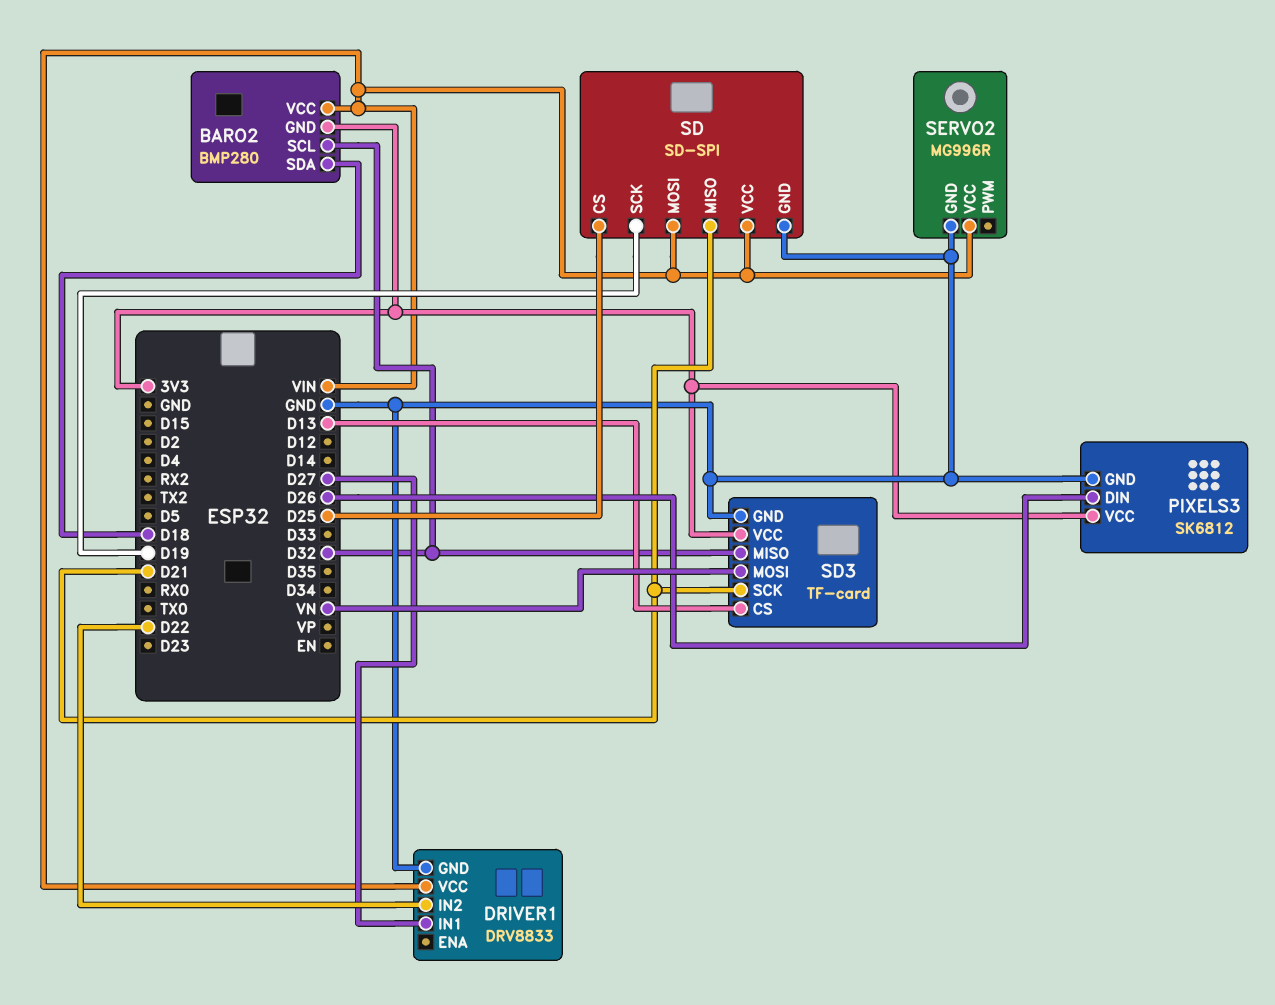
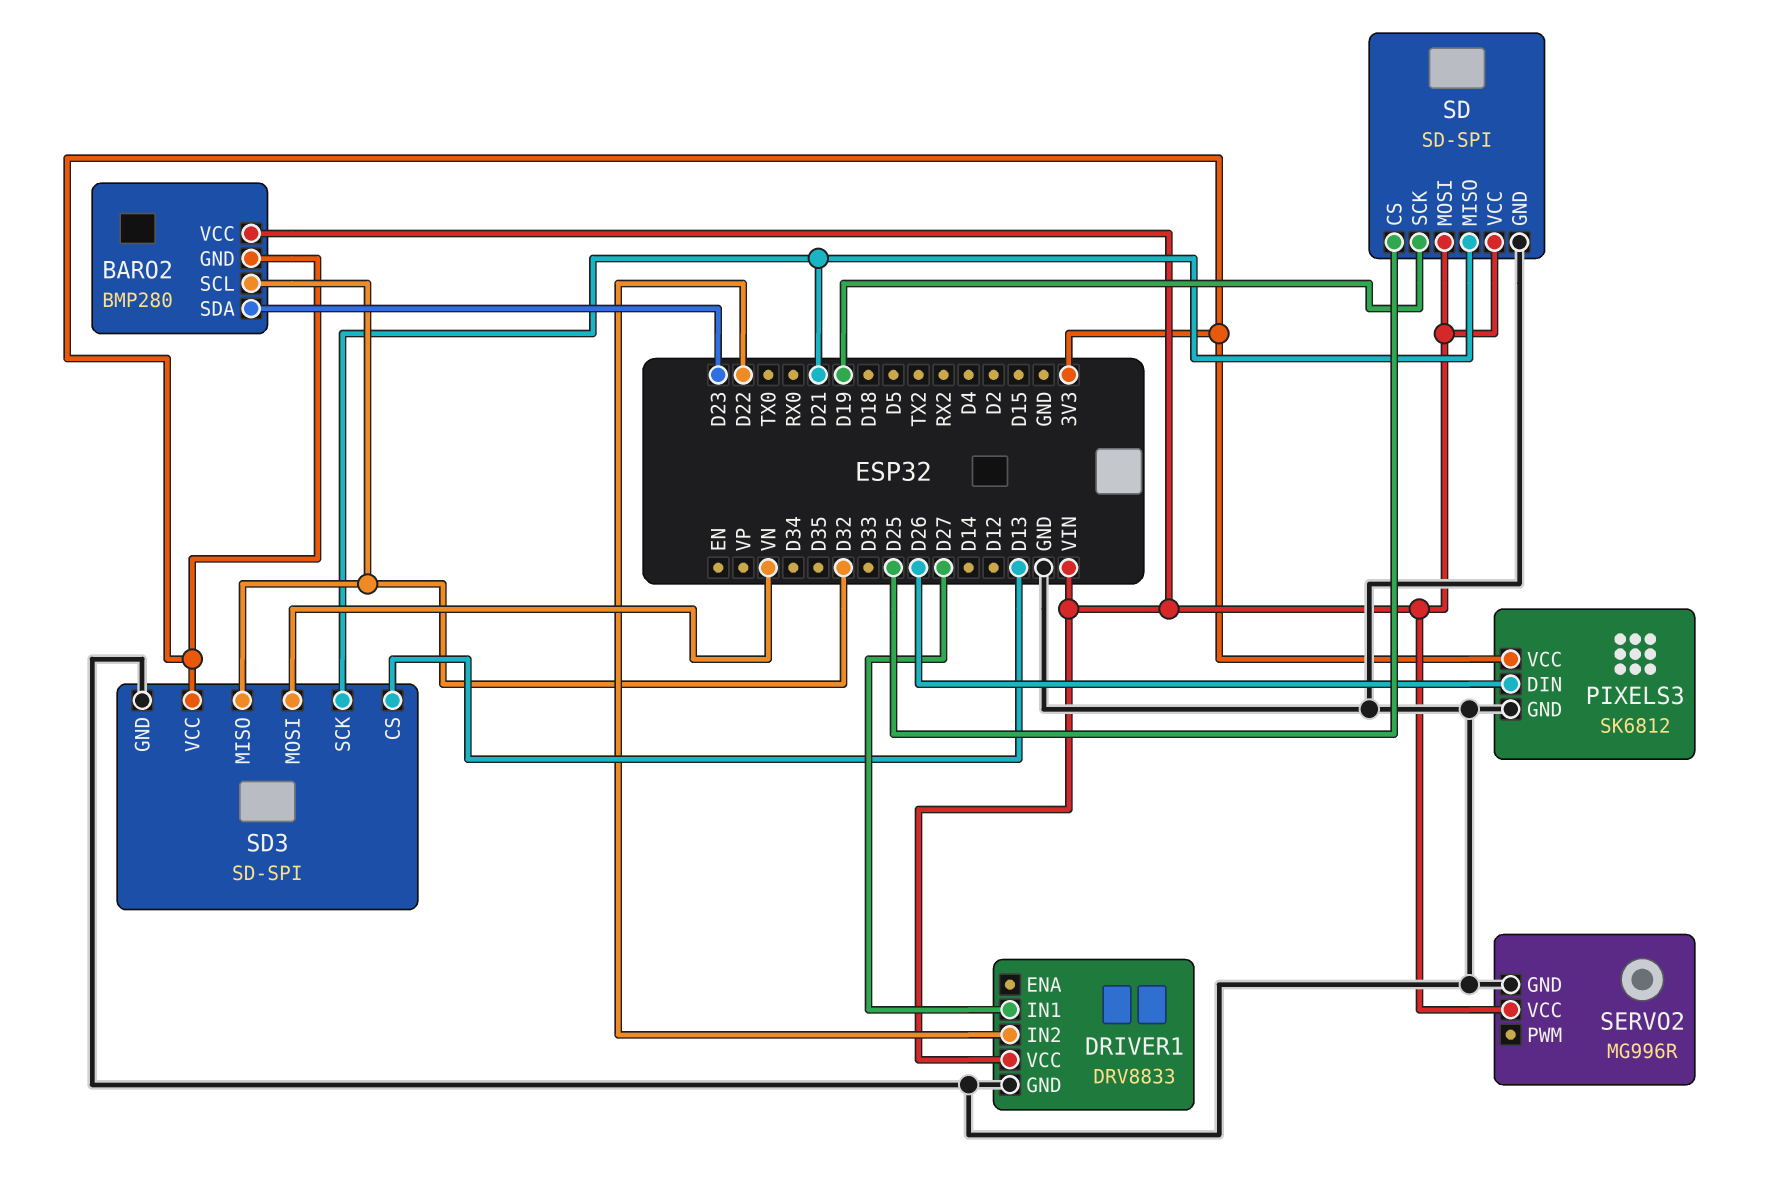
BARO2 pin SDA: D18 -> D23
SD3: TF-card -> SD-SPI

